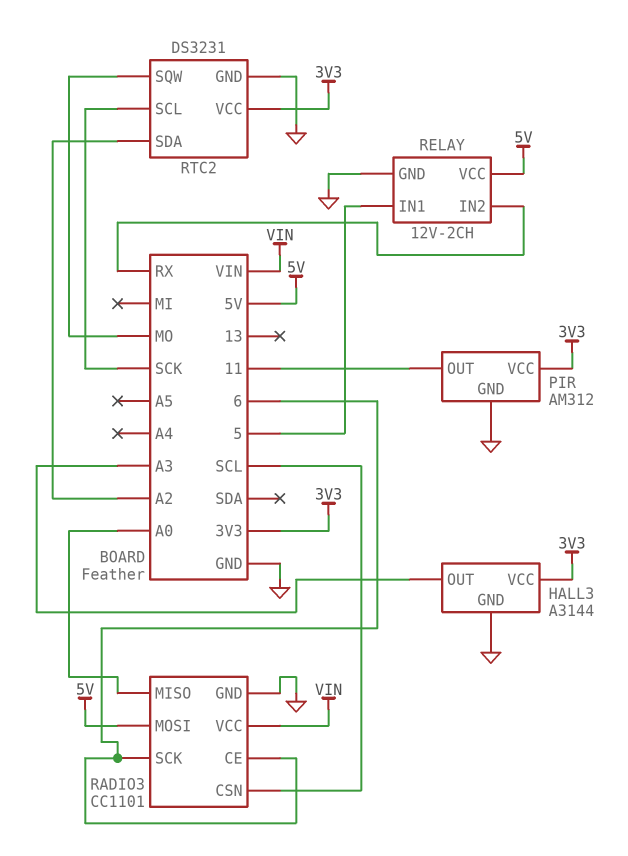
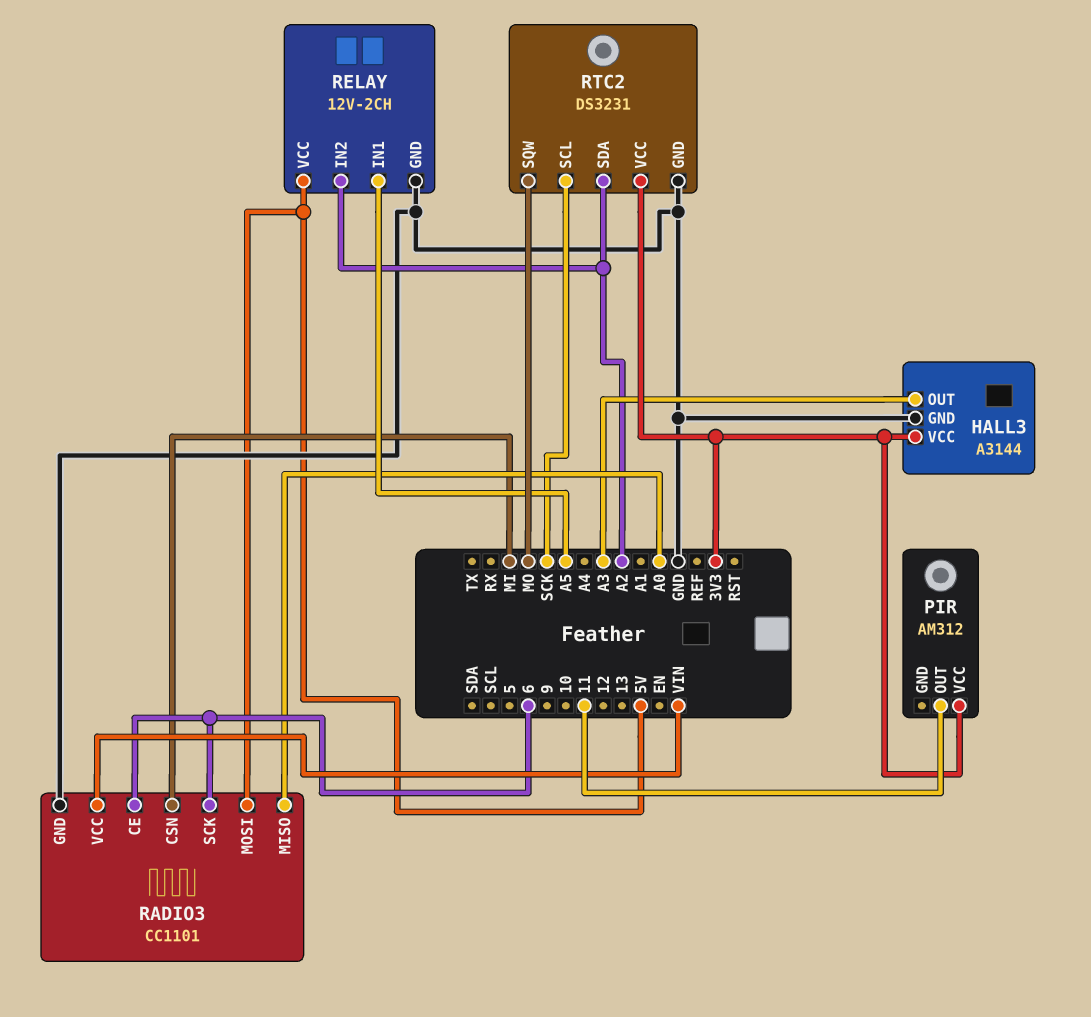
PIR pin GND: GND -> none
RADIO3 pin CSN: SCL -> MI
RELAY pin IN1: 5 -> A5
RELAY pin IN2: RX -> A2

